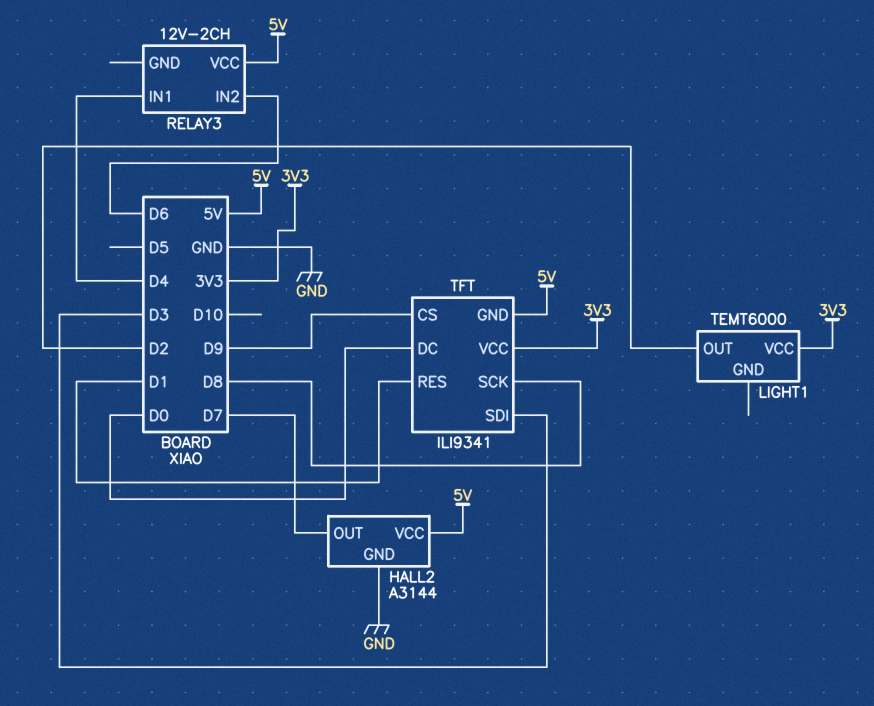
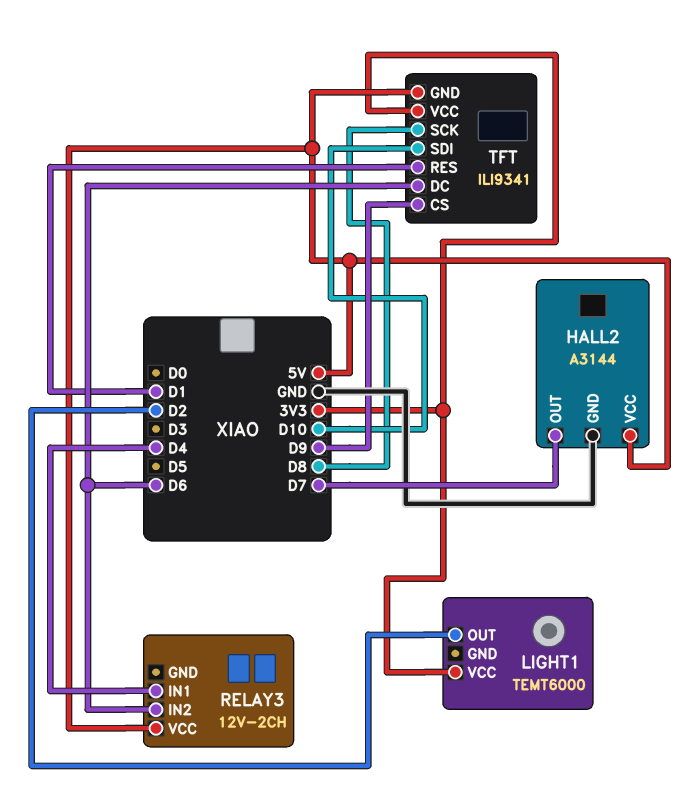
TFT pin DC: D0 -> D6
TFT pin SDI: D3 -> D10

